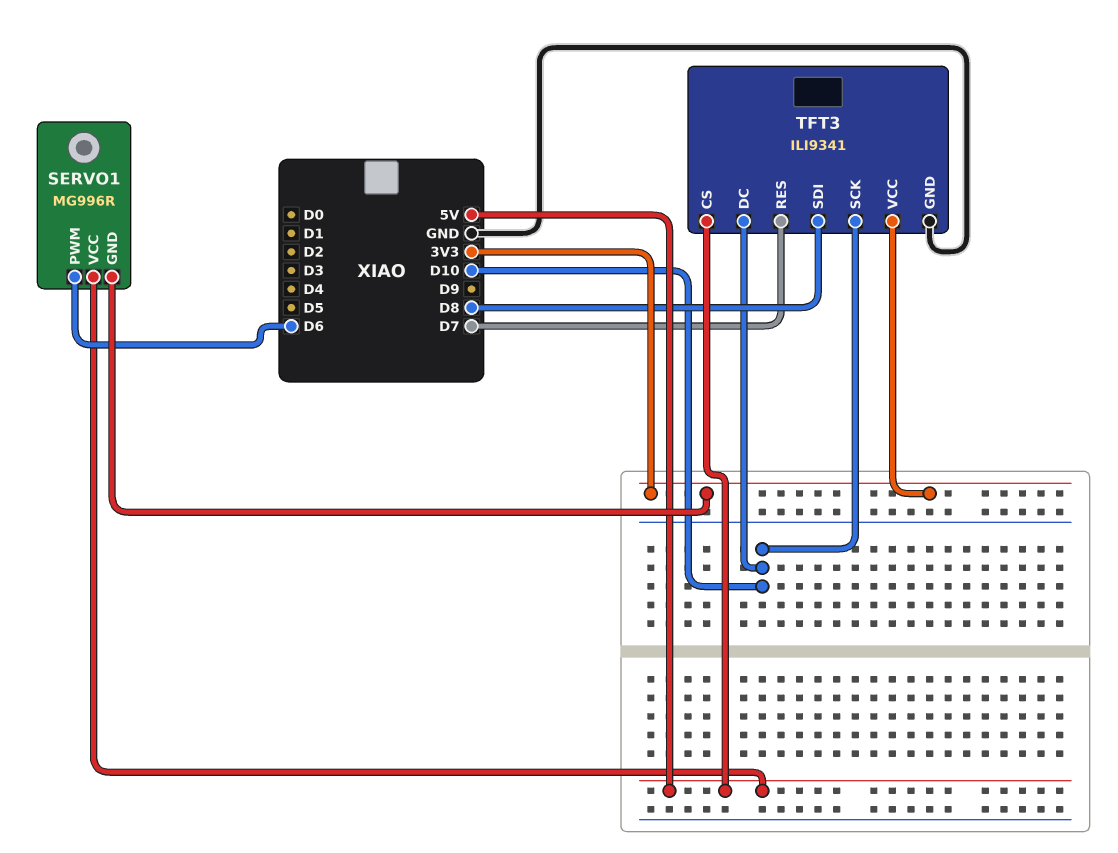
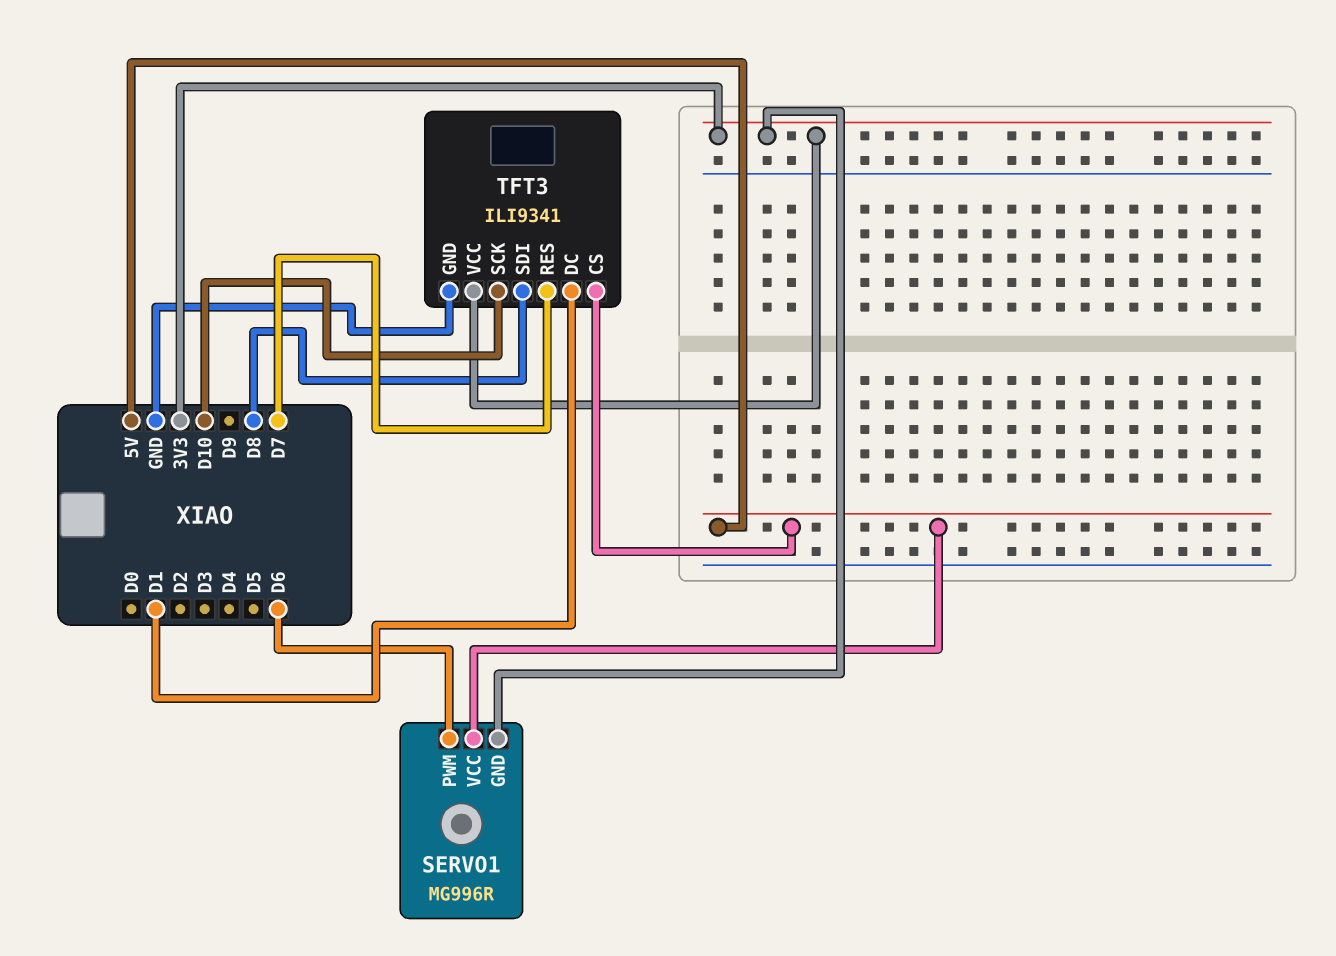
TFT3 pin DC: D10 -> D1

